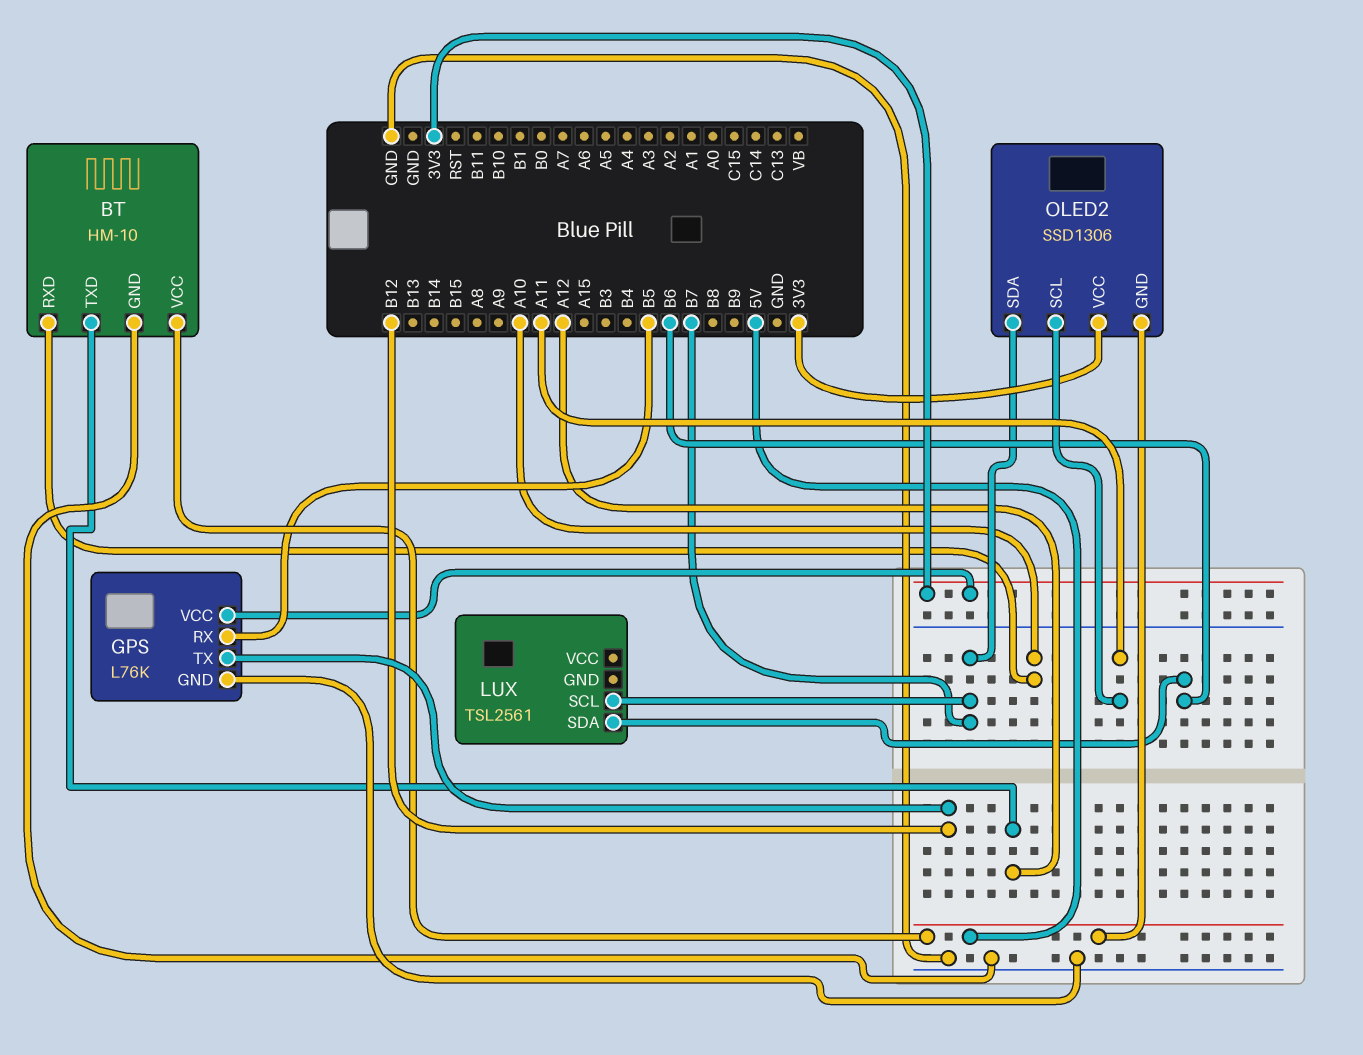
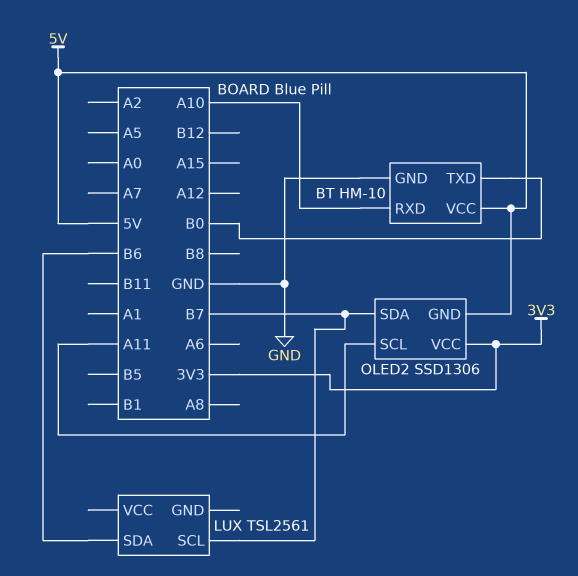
BT pin TXD: A12 -> B0
GPS: L76K -> none
GPS pin GND: GND -> none
GPS pin RX: B5 -> none
GPS pin TX: B12 -> none
GPS pin VCC: 3V3 -> none

